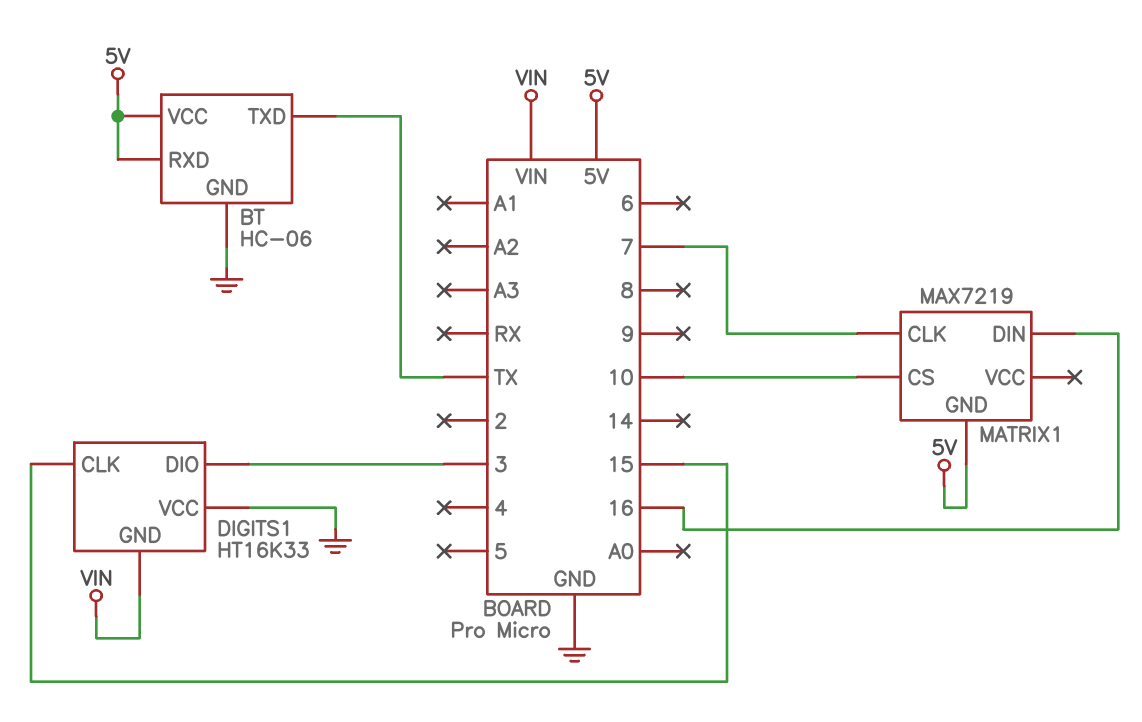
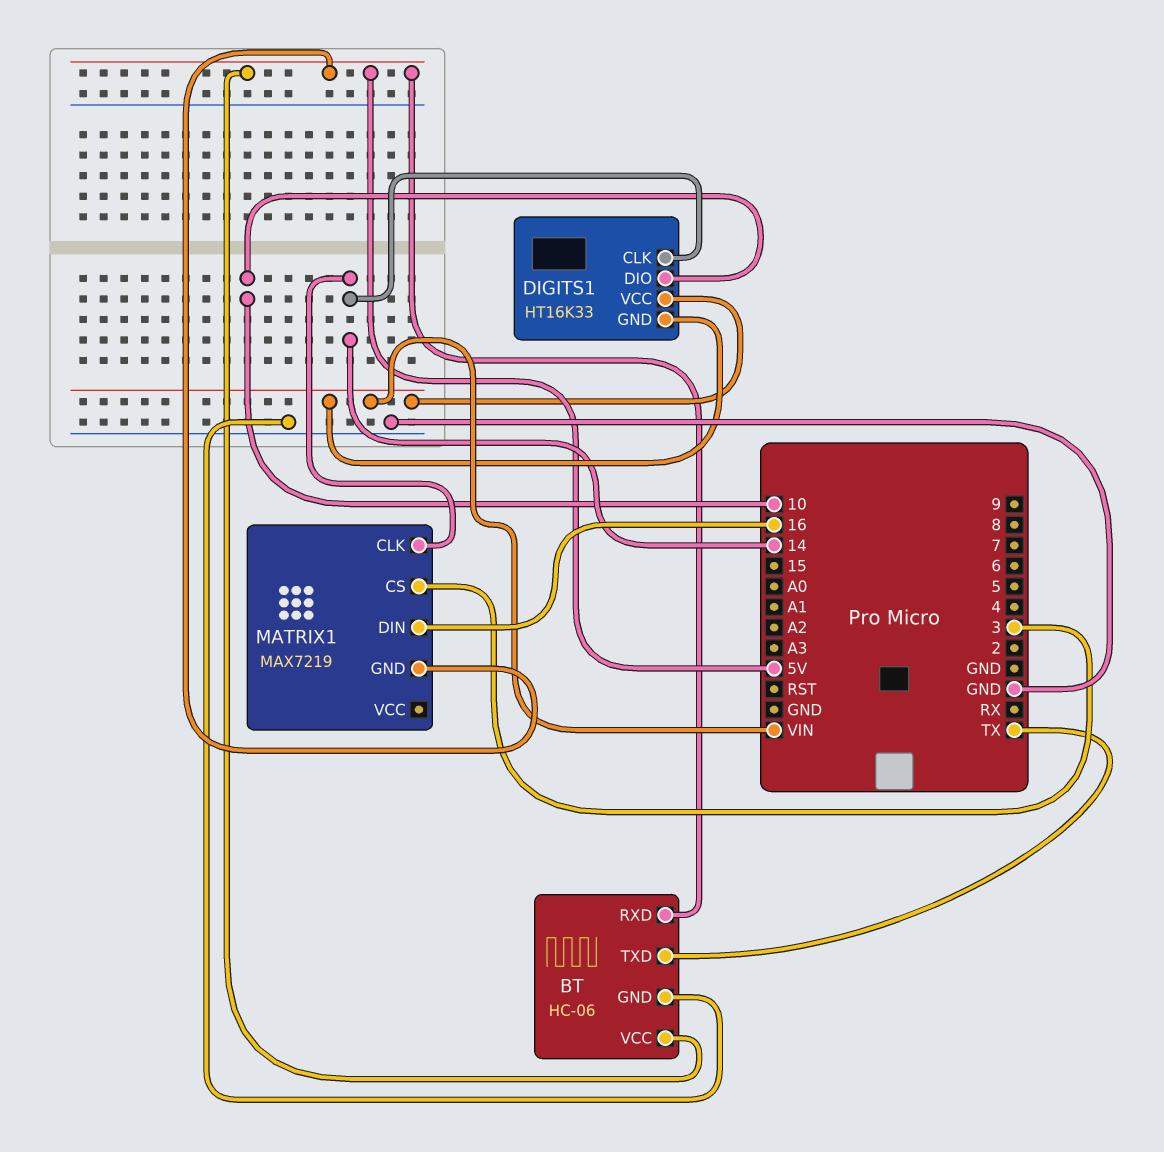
DIGITS1 pin CLK: 15 -> 14
DIGITS1 pin DIO: 3 -> 10
DIGITS1 pin VCC: GND -> VIN
MATRIX1 pin CLK: 7 -> 14
MATRIX1 pin CS: 10 -> 3

